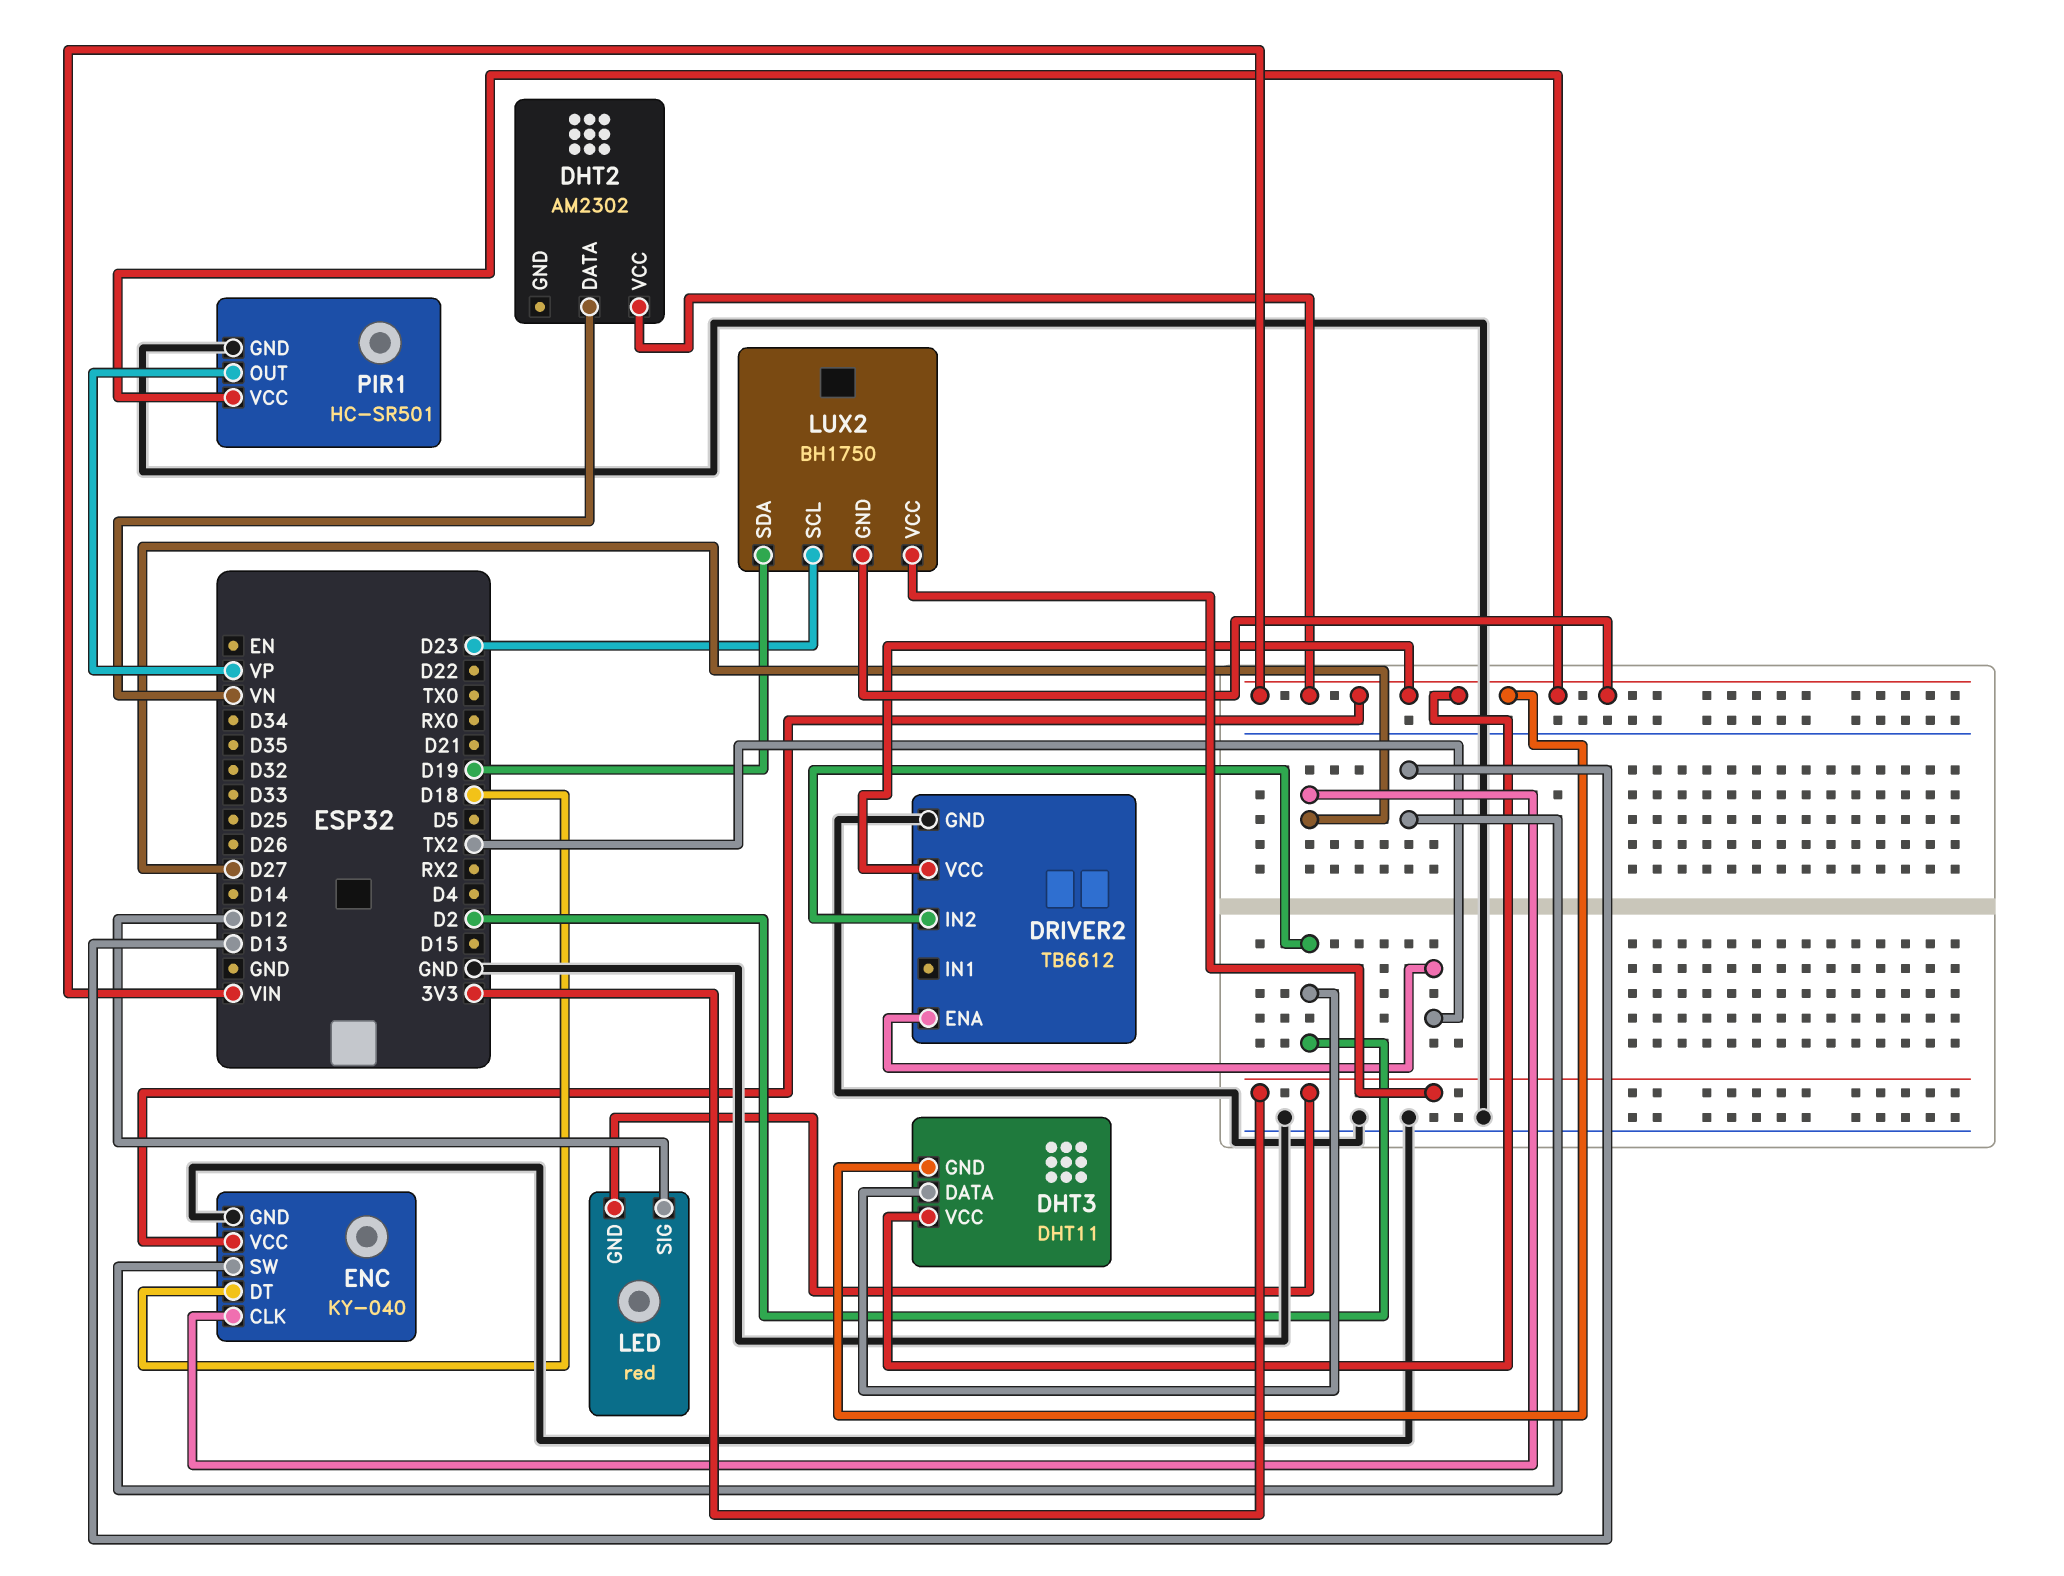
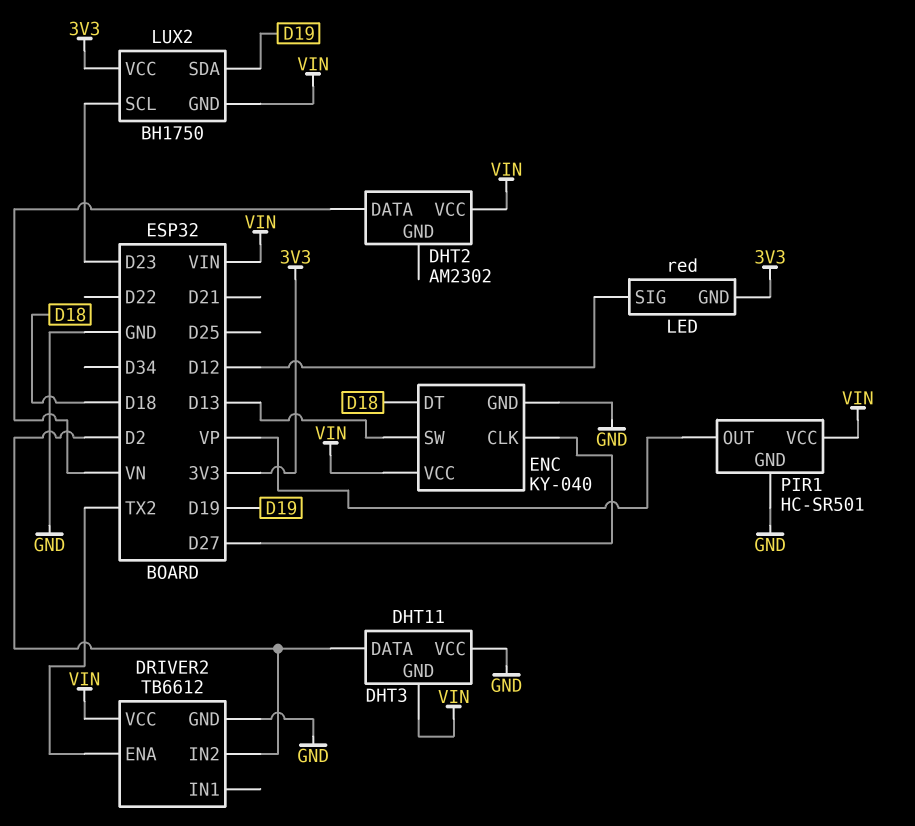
DHT3 pin VCC: VIN -> GND

